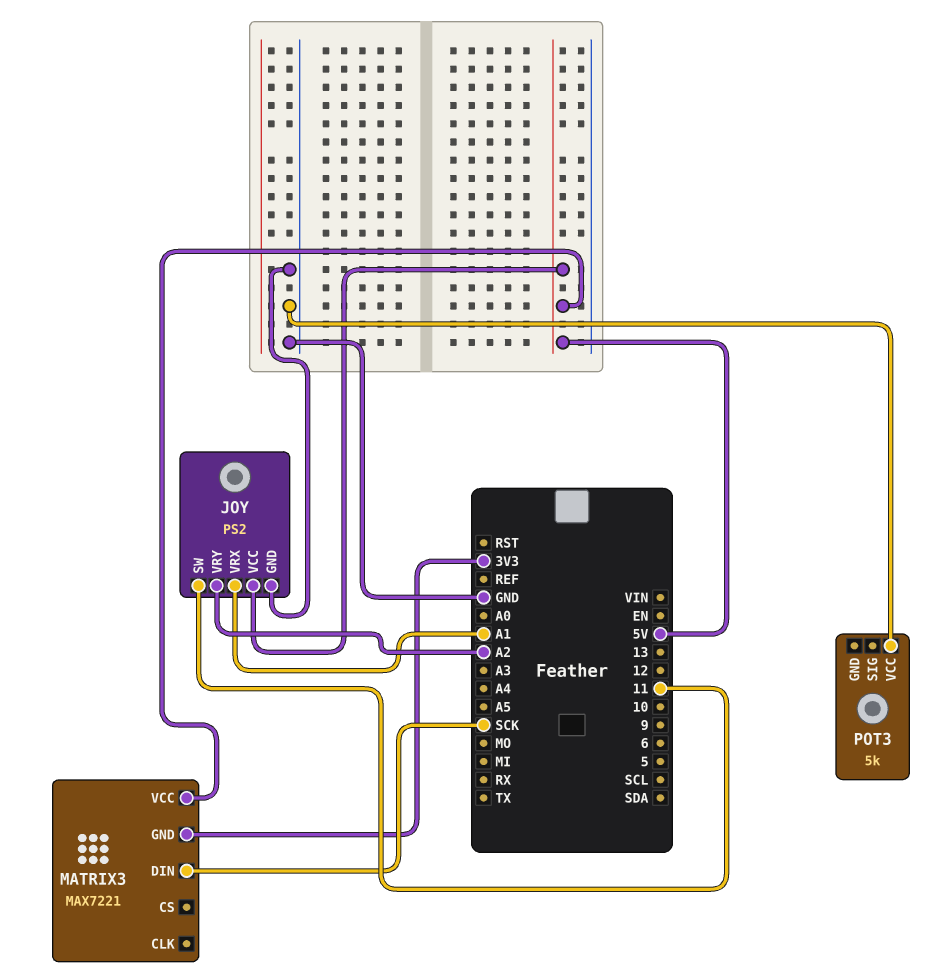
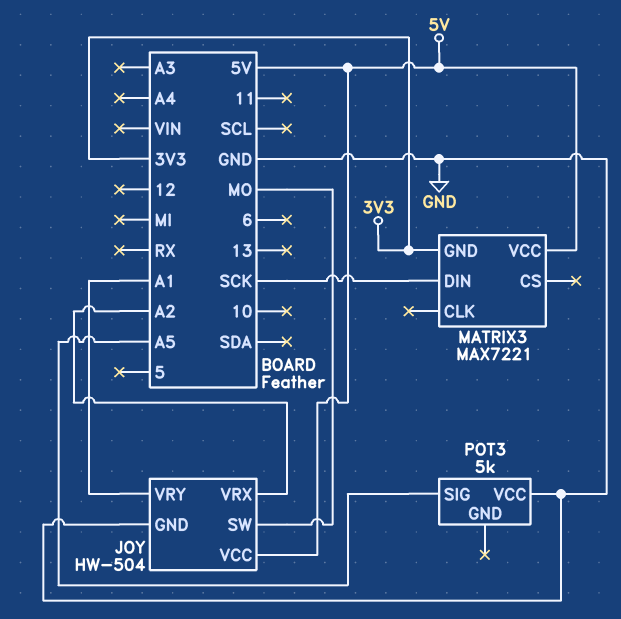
JOY: PS2 -> HW-504
JOY pin SW: 11 -> MO
JOY pin VRX: A1 -> A2
JOY pin VRY: A2 -> A1
POT3 pin SIG: none -> A5

